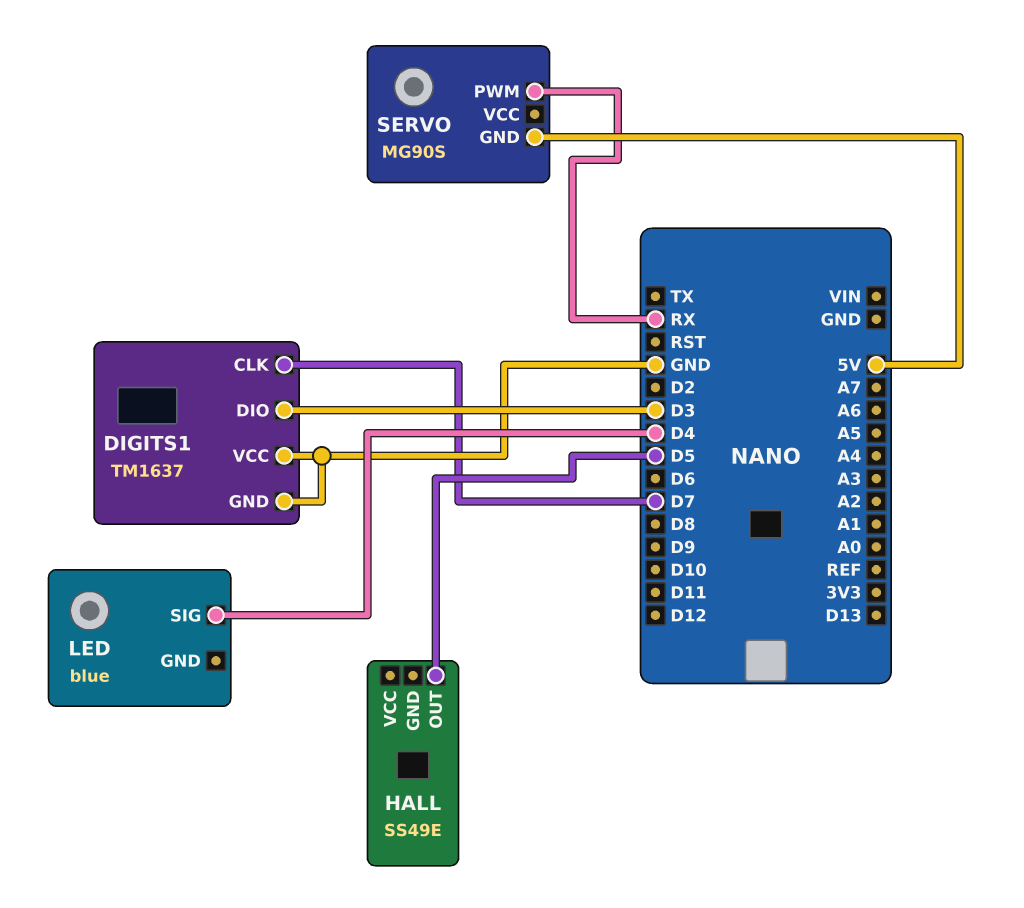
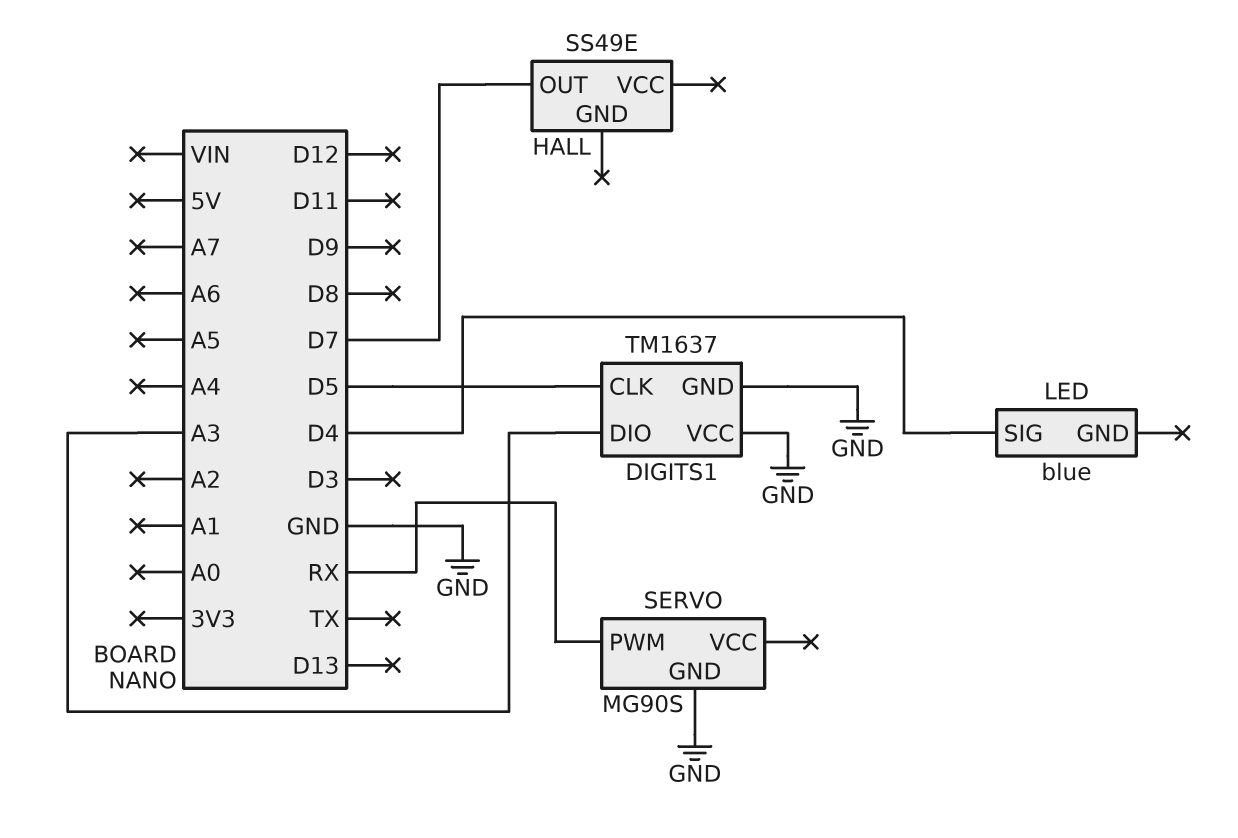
DIGITS1 pin CLK: D7 -> D5
DIGITS1 pin DIO: D3 -> A3
HALL pin OUT: D5 -> D7
SERVO pin GND: 5V -> GND

